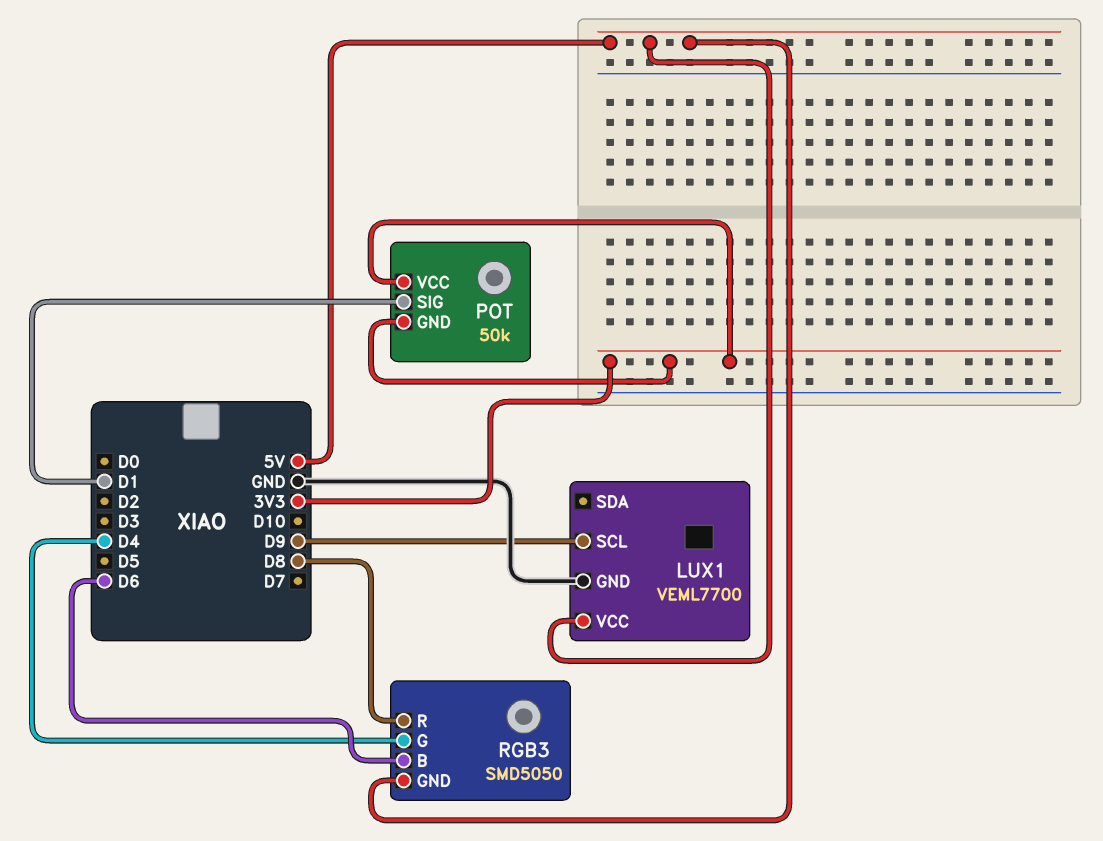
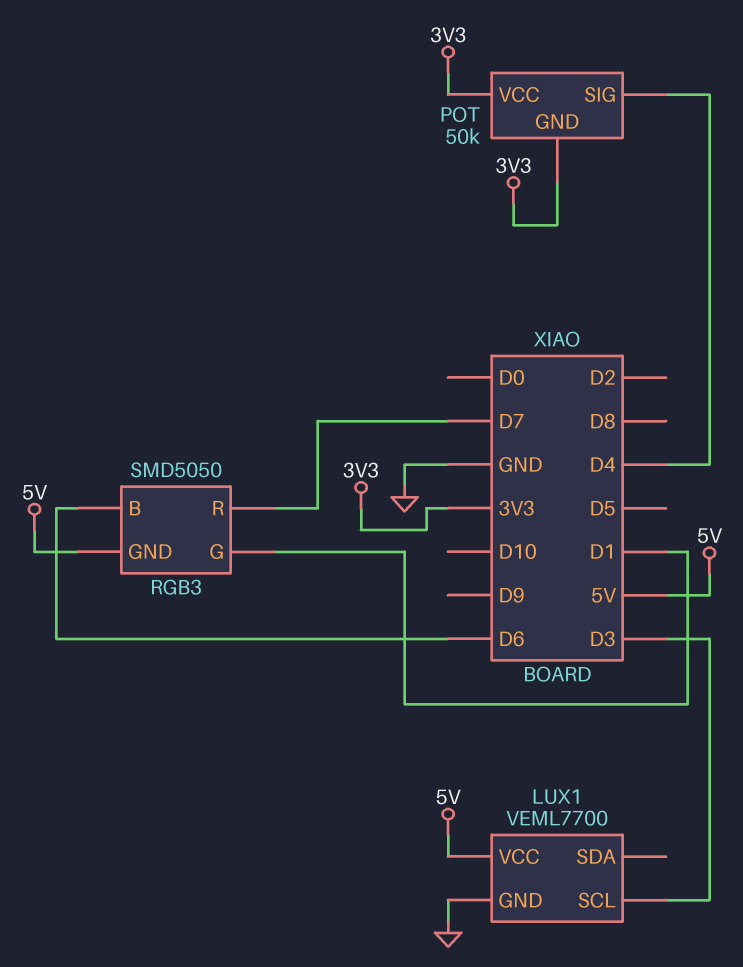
LUX1 pin SCL: D9 -> D3
POT pin SIG: D1 -> D4
RGB3 pin G: D4 -> D1
RGB3 pin R: D8 -> D7

